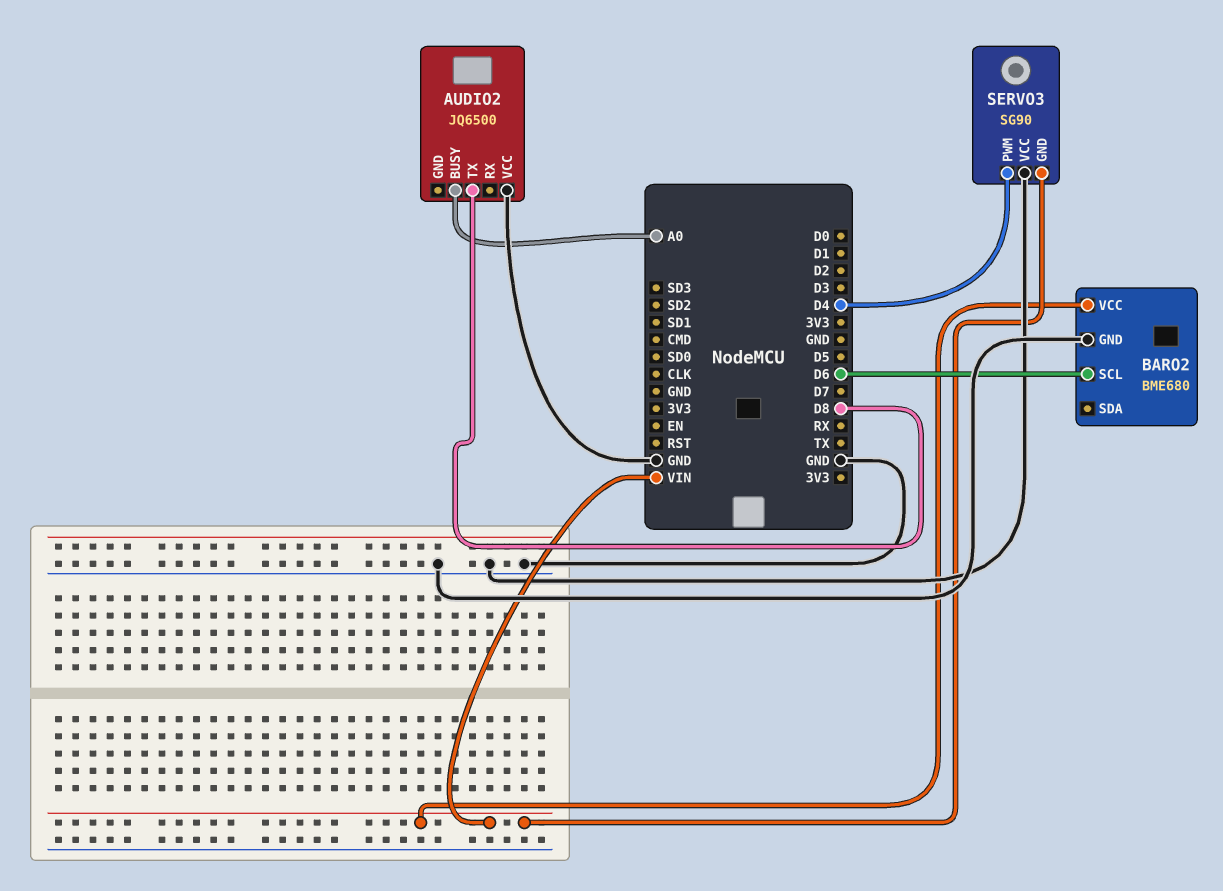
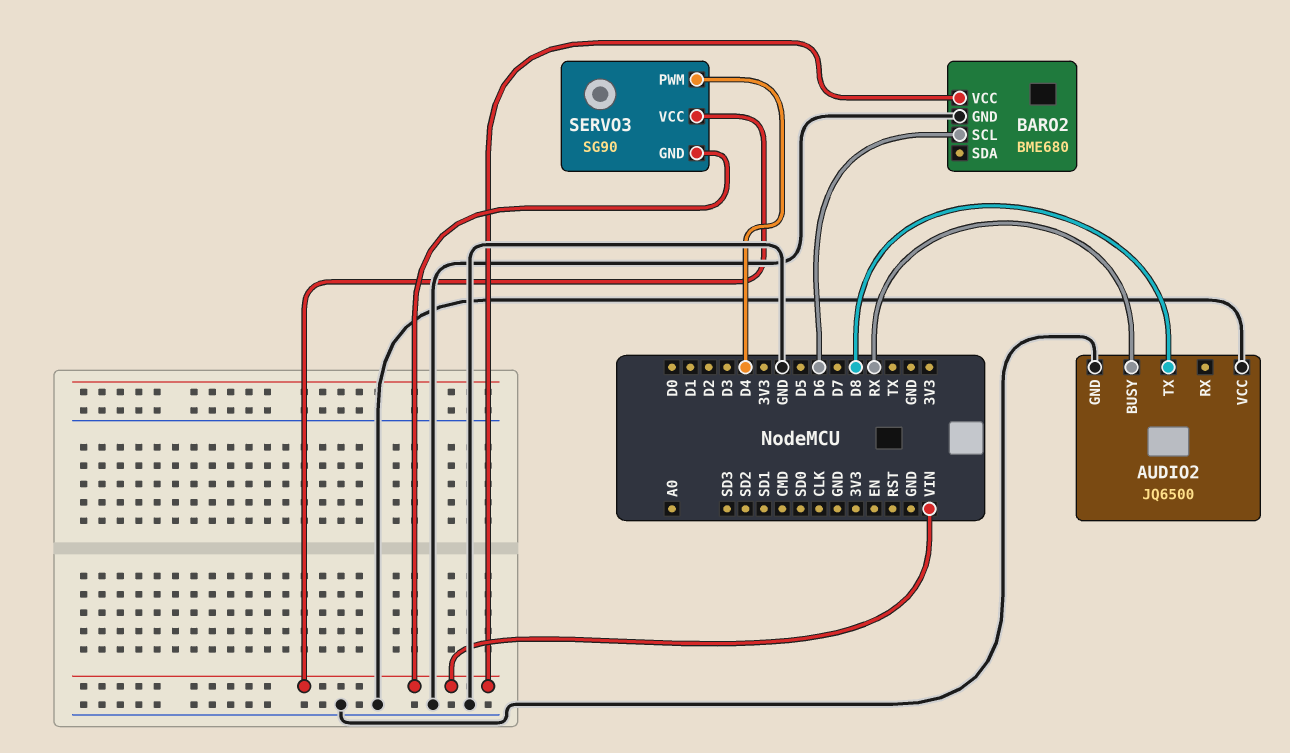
AUDIO2 pin BUSY: A0 -> RX
AUDIO2 pin GND: none -> GND
SERVO3 pin VCC: GND -> VIN

